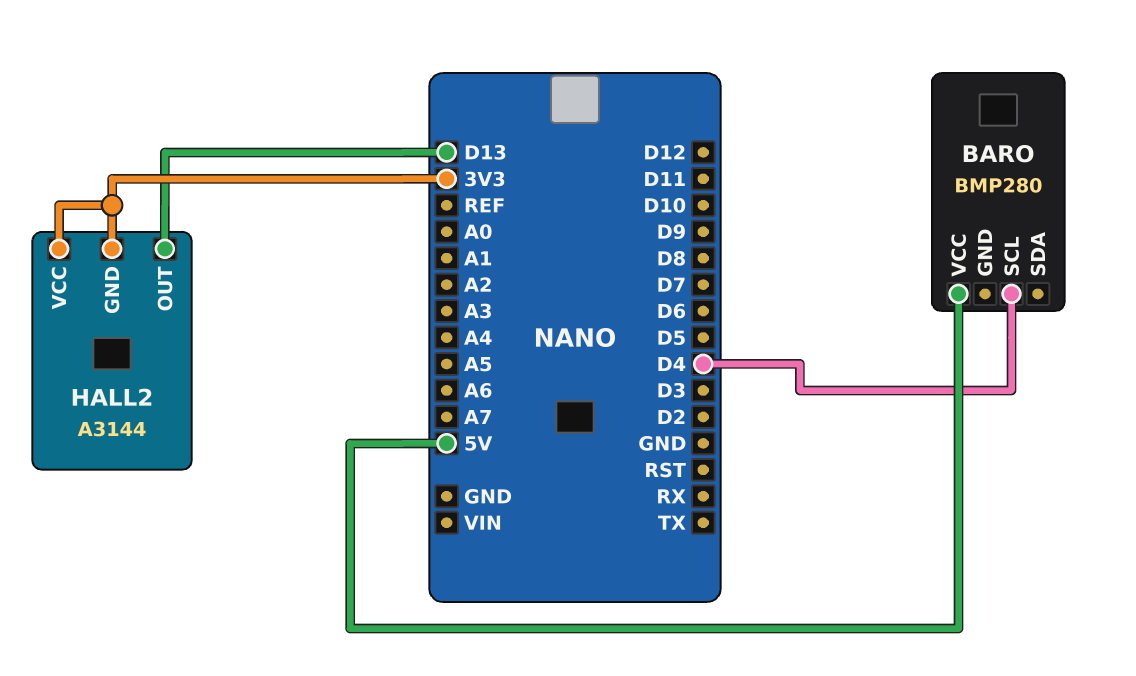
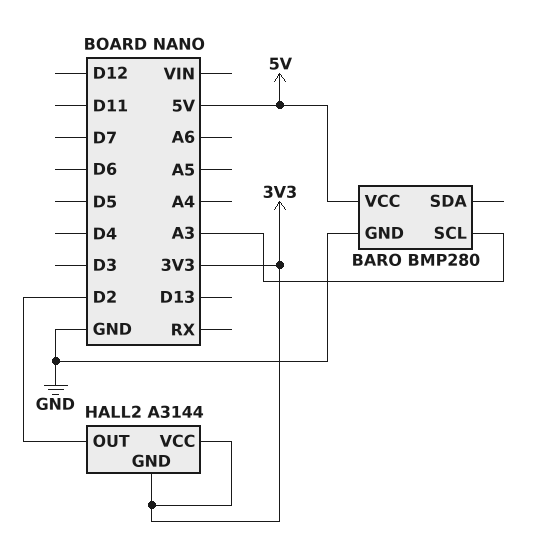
BARO pin GND: none -> GND
BARO pin SCL: D4 -> A3
HALL2 pin OUT: D13 -> D2

